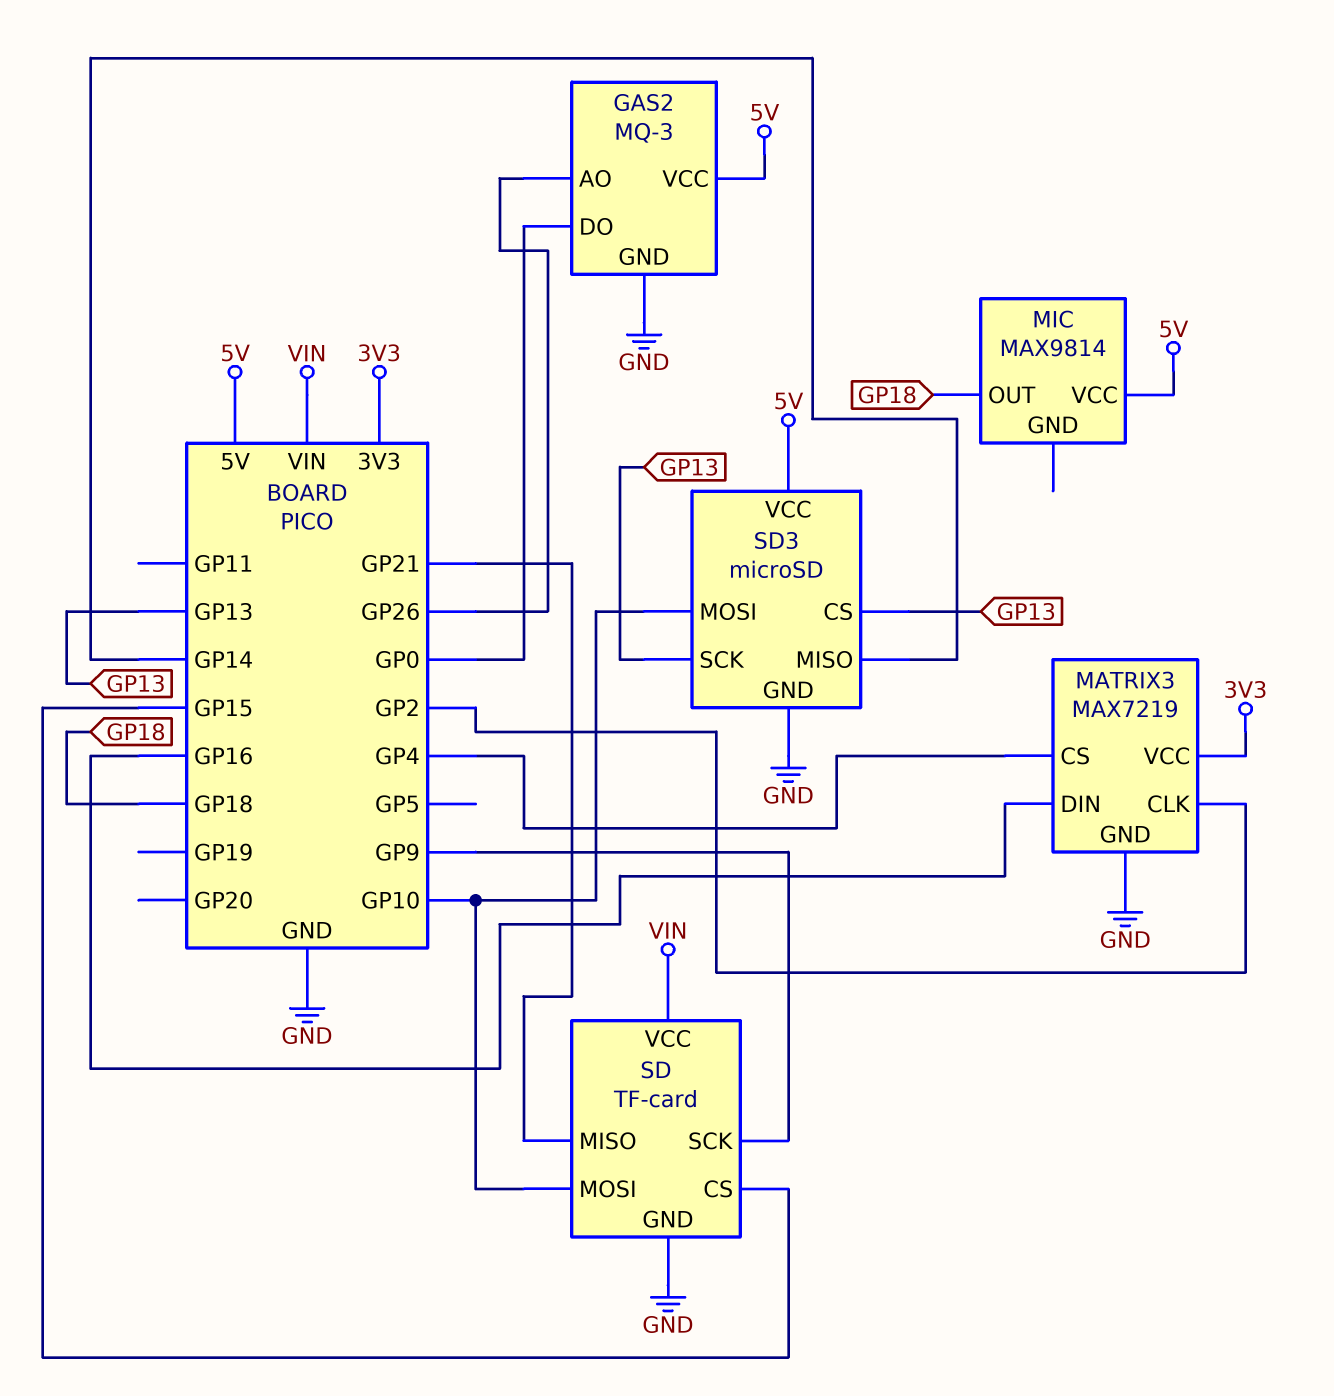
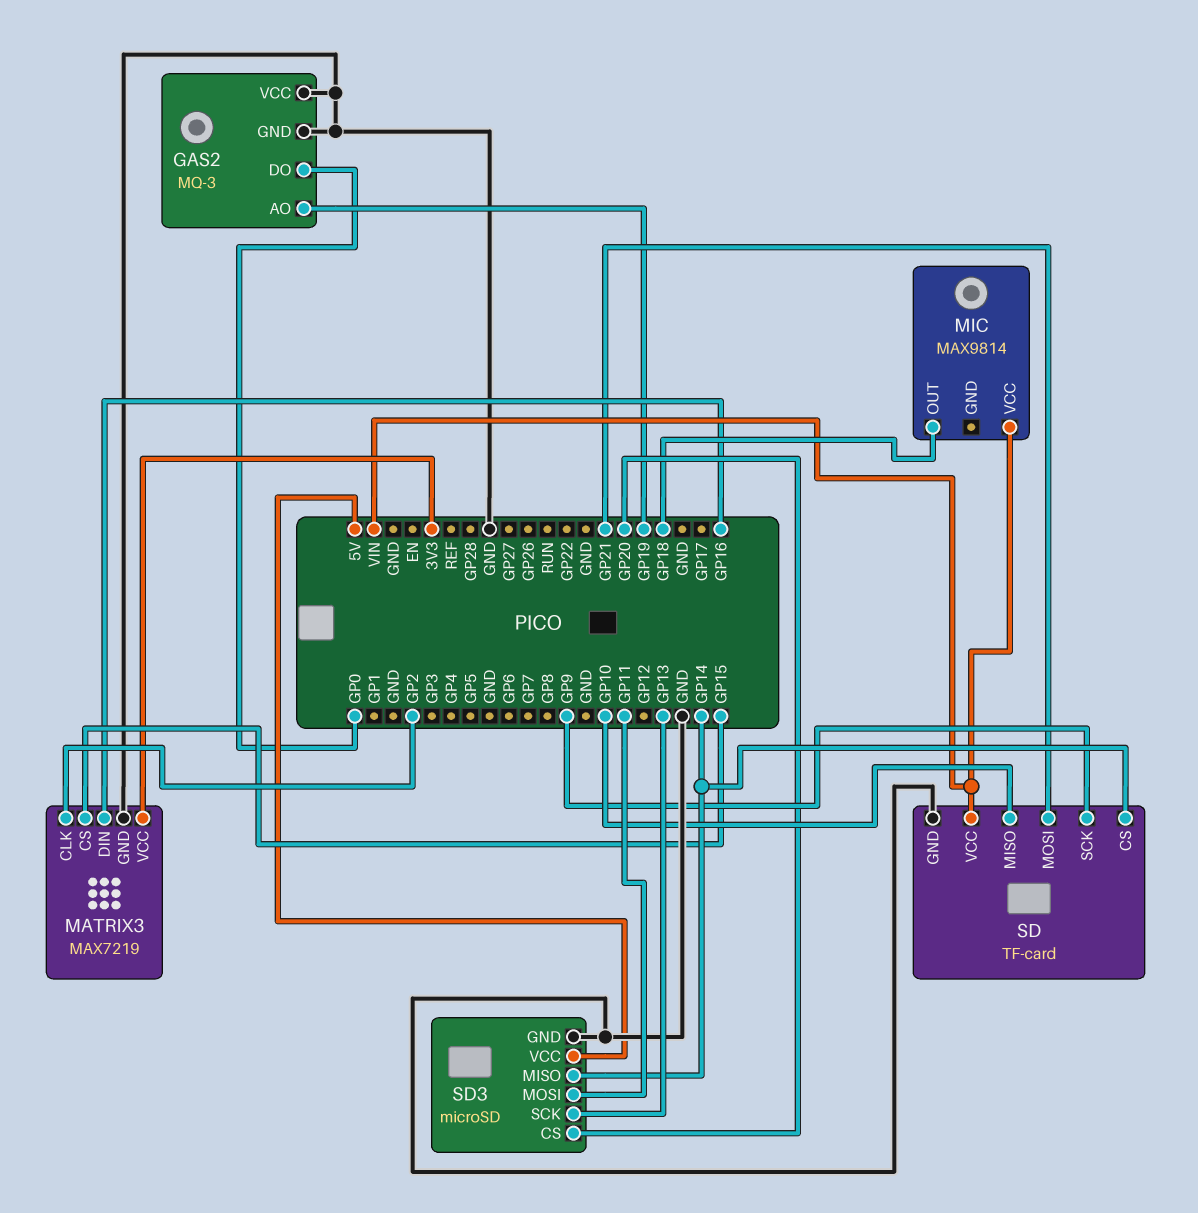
GAS2 pin AO: GP26 -> GP19
GAS2 pin VCC: 5V -> GND
MATRIX3 pin CS: GP4 -> GP15
MIC pin VCC: 5V -> VIN
SD pin CS: GP15 -> GP14
SD pin MISO: GP21 -> GP10
SD pin MOSI: GP10 -> GP21
SD3 pin CS: GP13 -> GP20
SD3 pin MOSI: GP10 -> GP11

